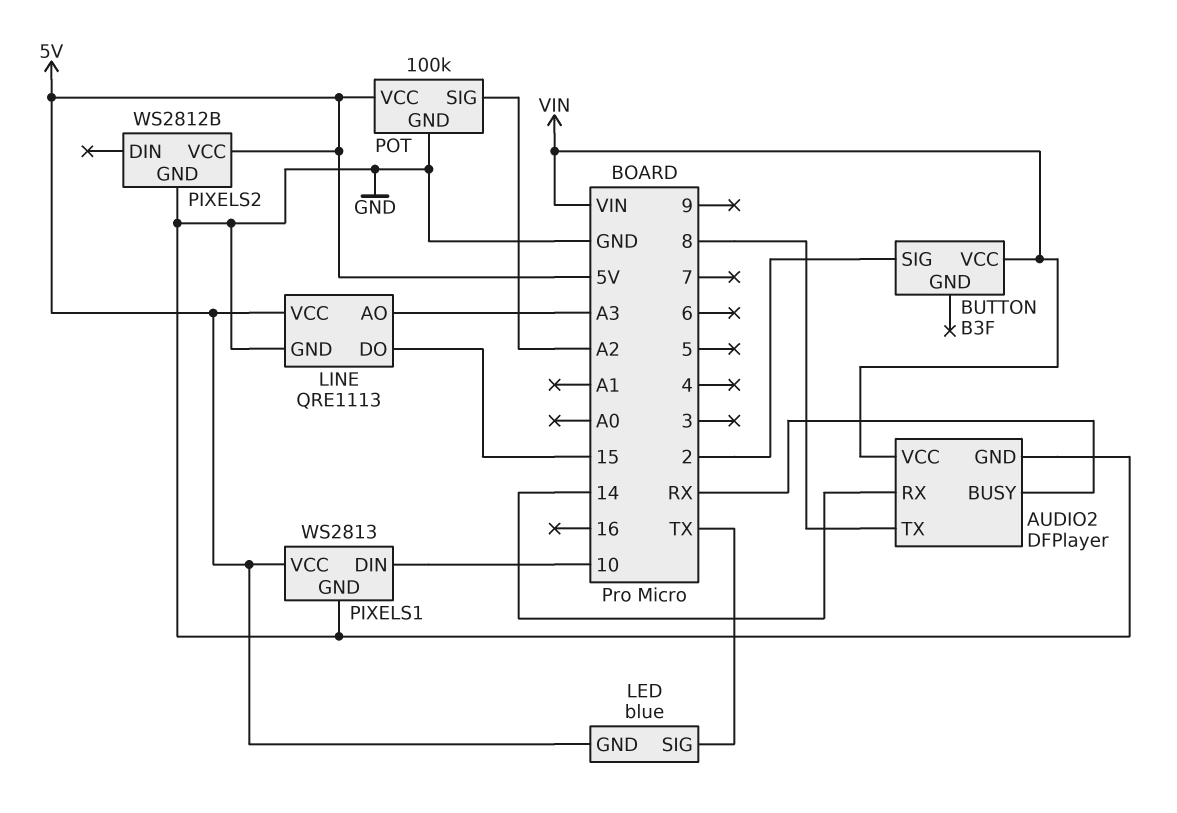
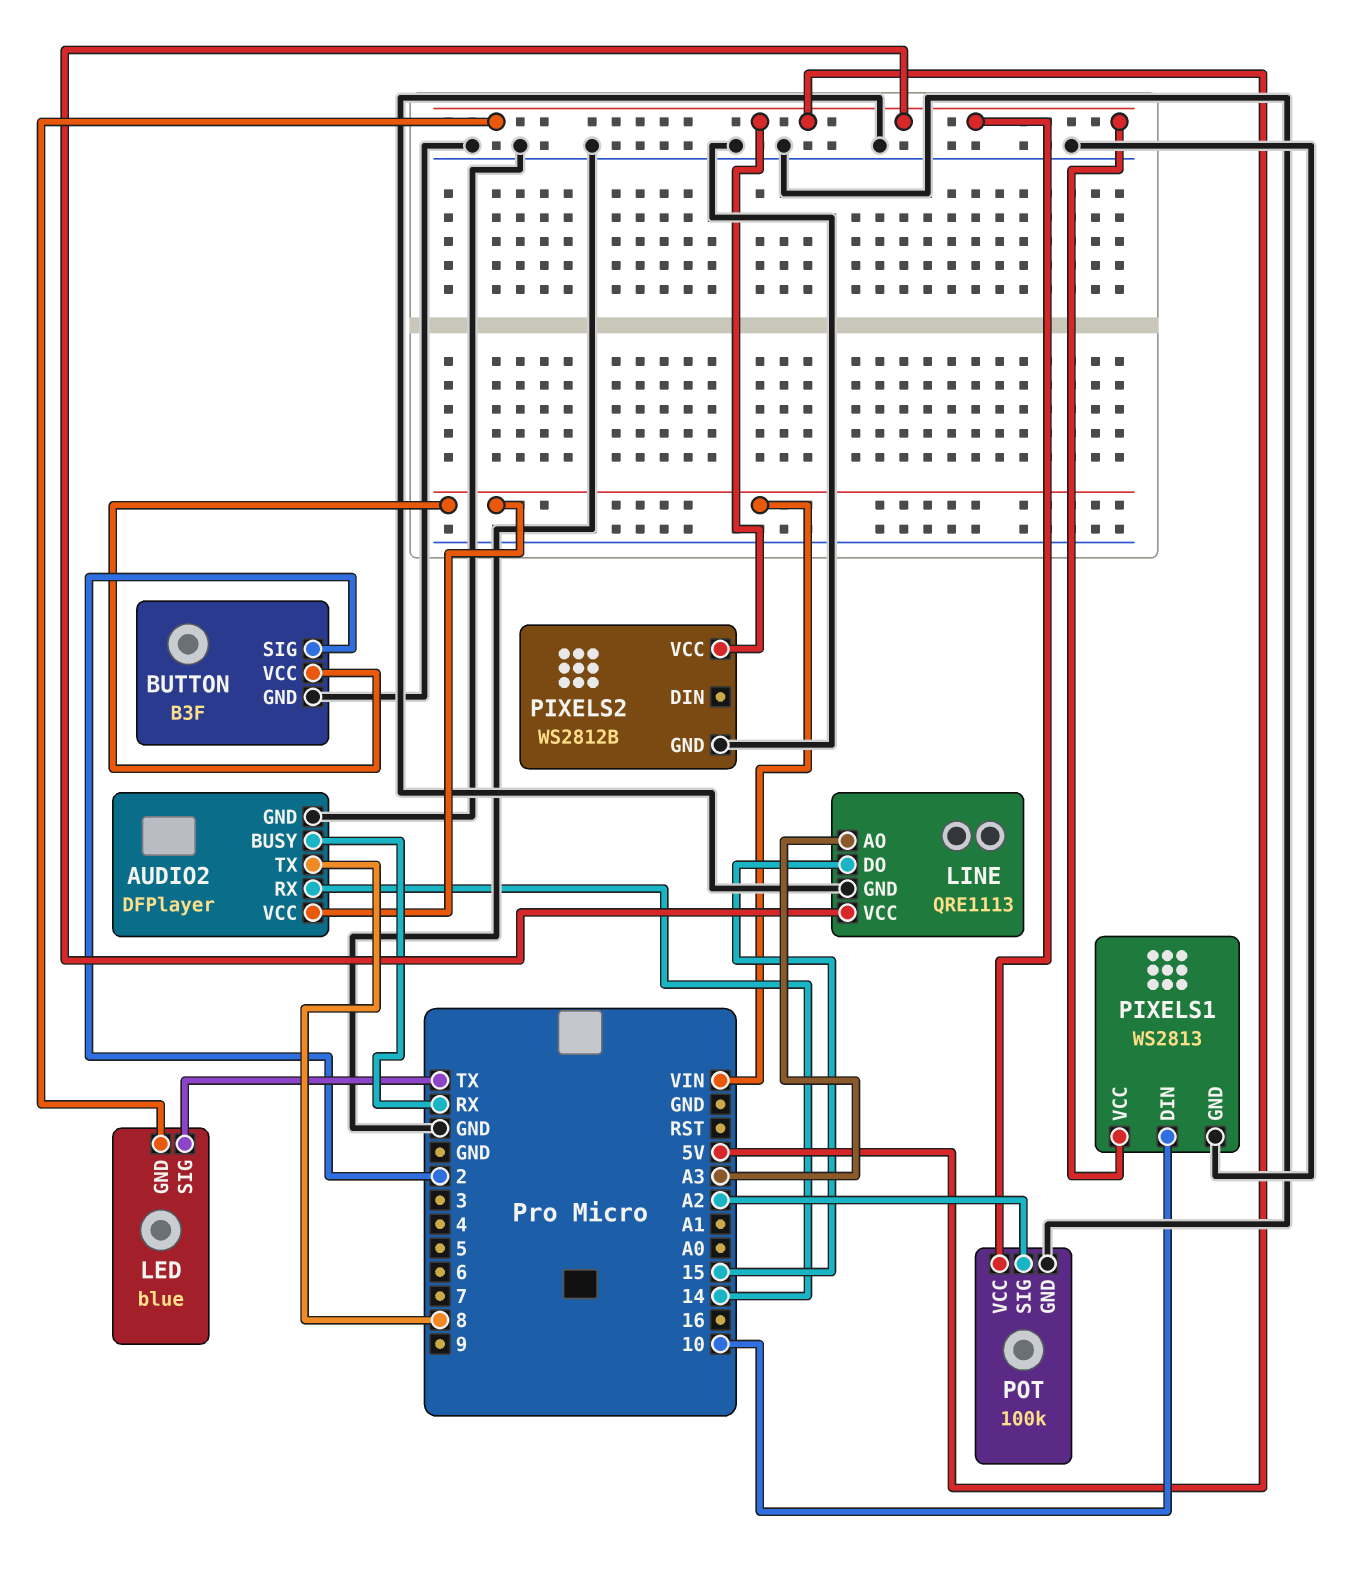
BUTTON pin GND: none -> GND

